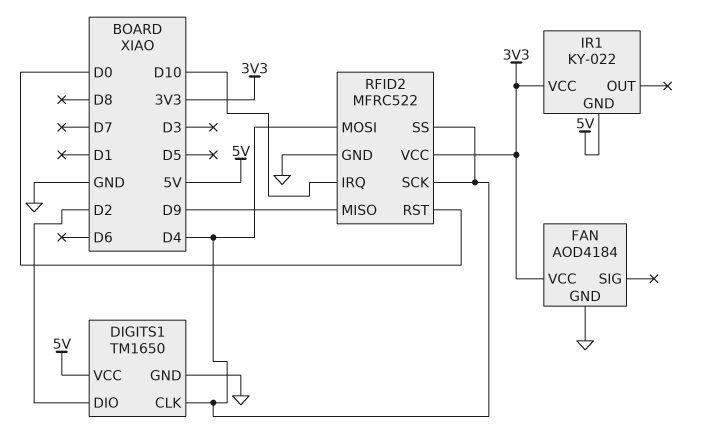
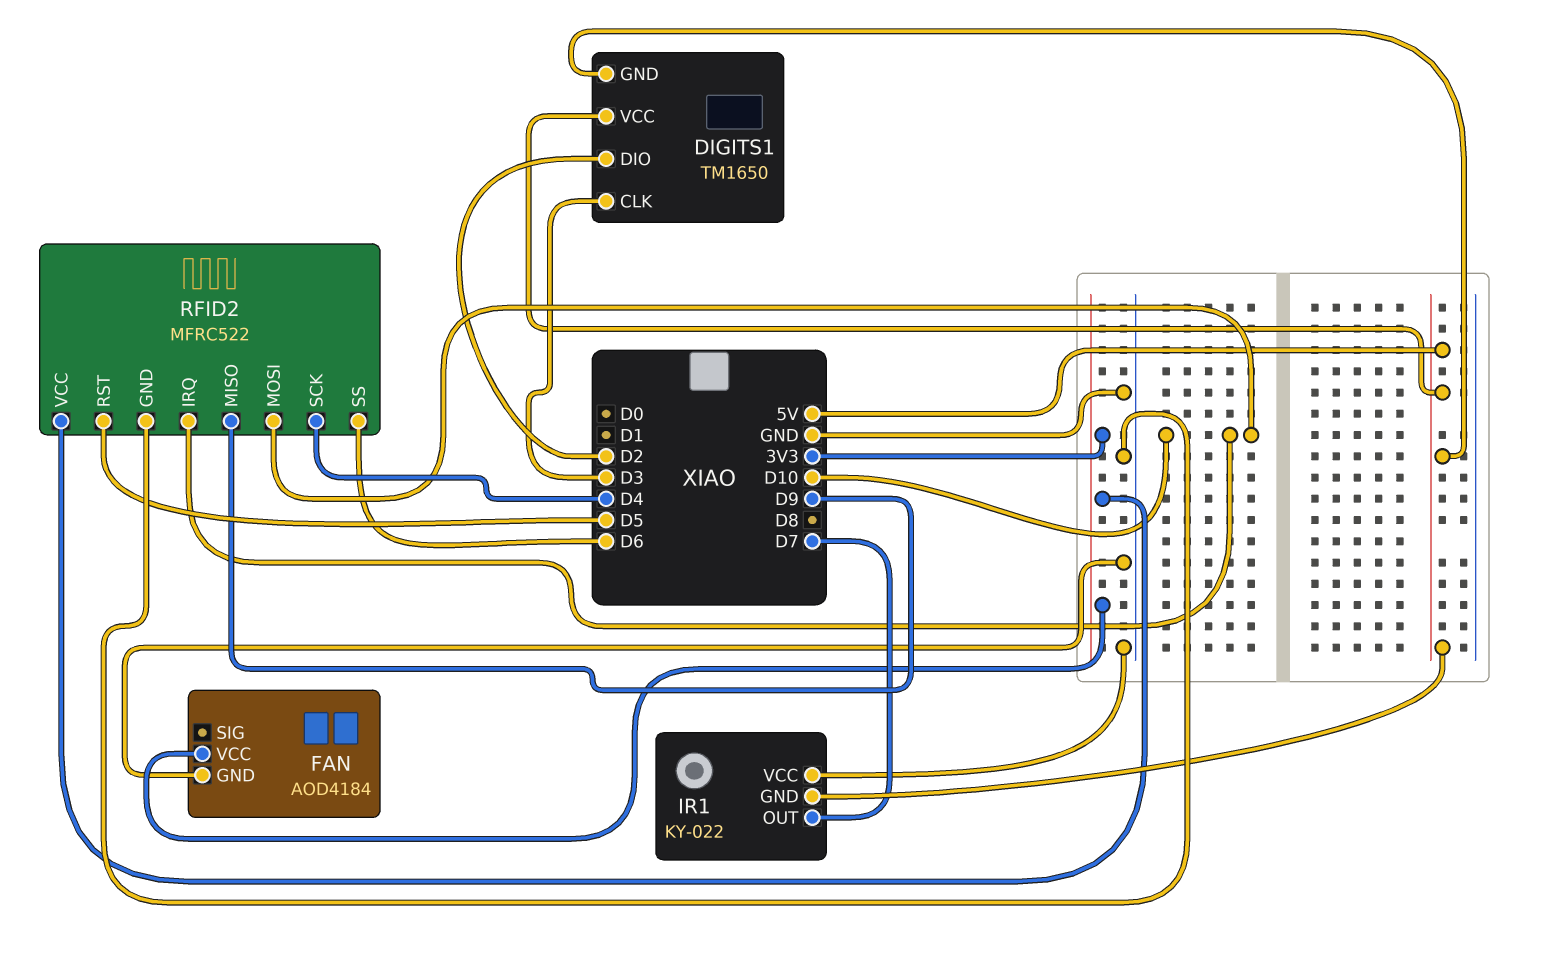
DIGITS1 pin CLK: D4 -> D3
DIGITS1 pin GND: GND -> 5V
IR1 pin OUT: none -> D7
IR1 pin VCC: 3V3 -> GND
RFID2 pin MOSI: D4 -> D10
RFID2 pin RST: D0 -> D5
RFID2 pin SS: D4 -> D6

